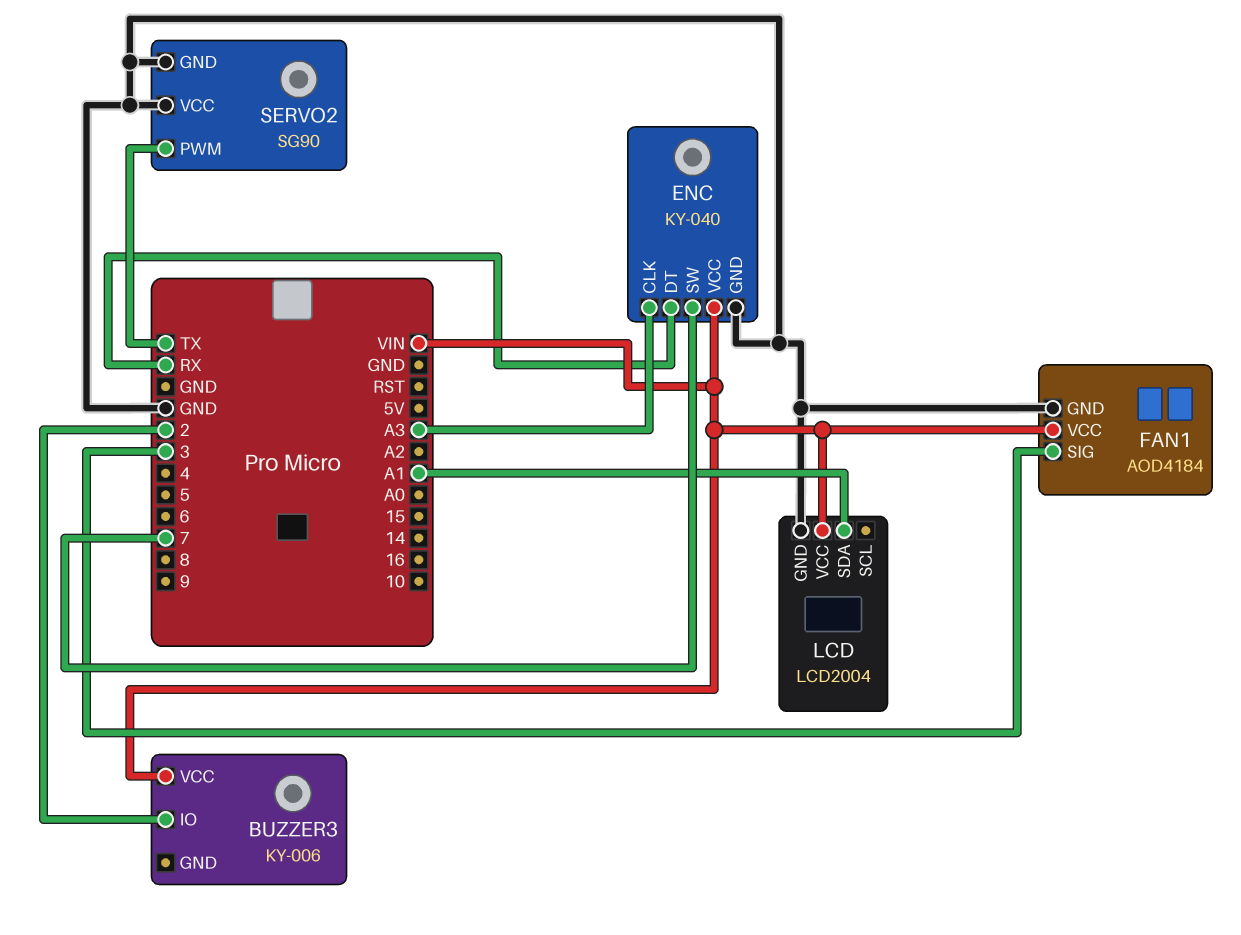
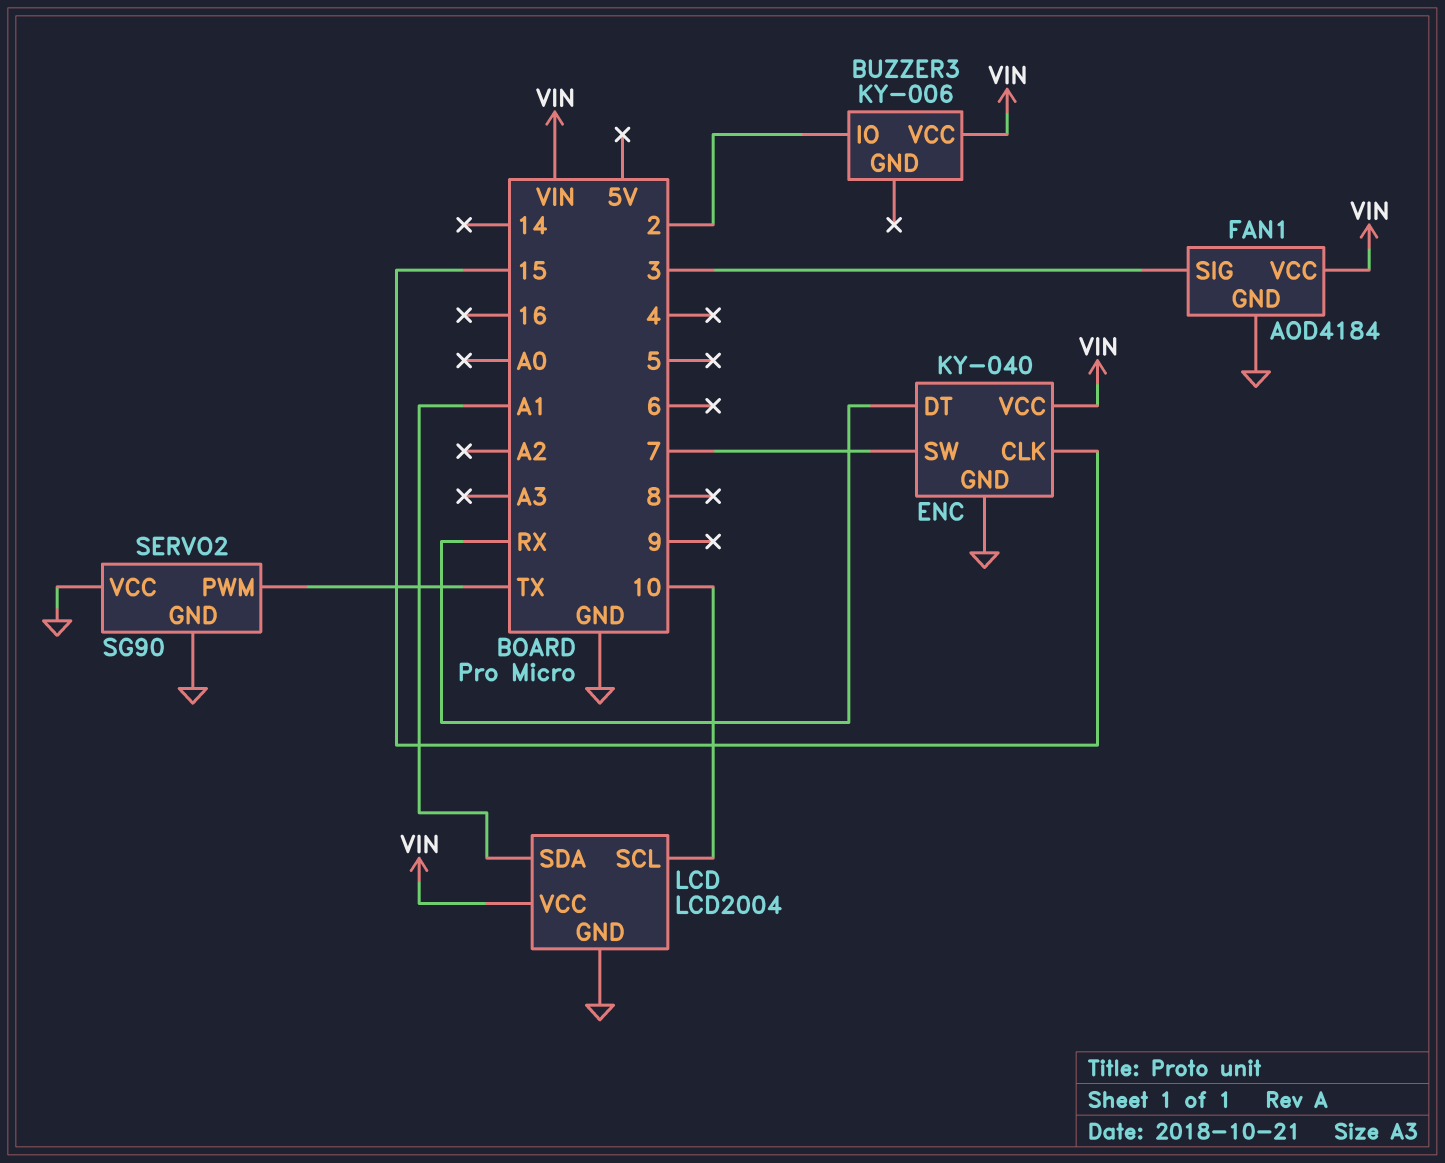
ENC pin CLK: A3 -> 15
LCD pin SCL: none -> 10

